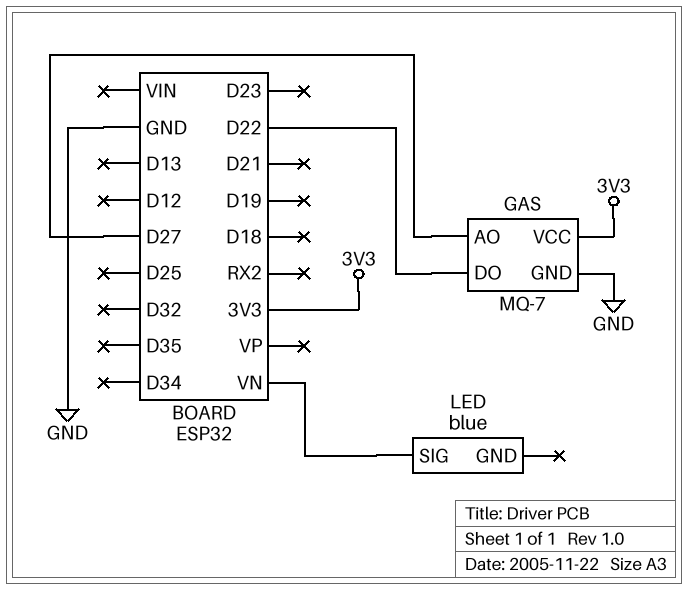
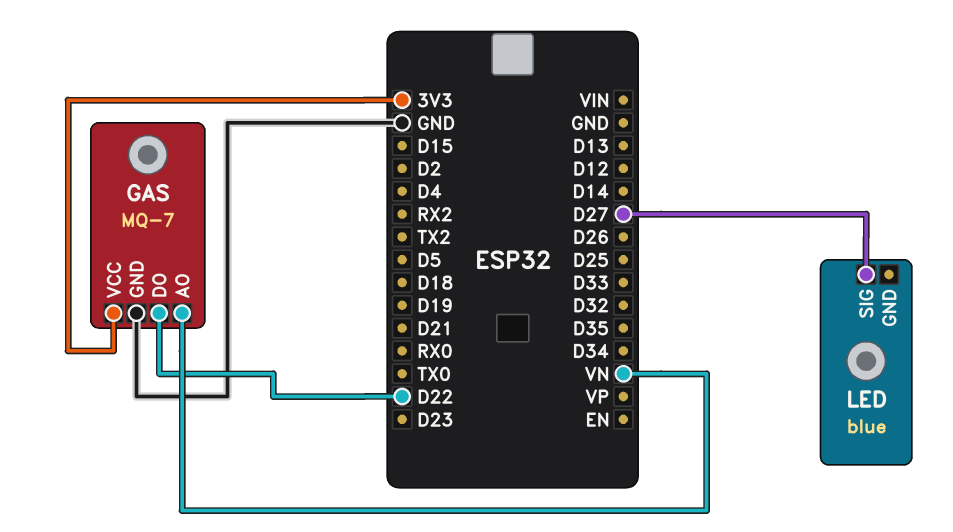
GAS pin AO: D27 -> VN
LED pin SIG: VN -> D27

